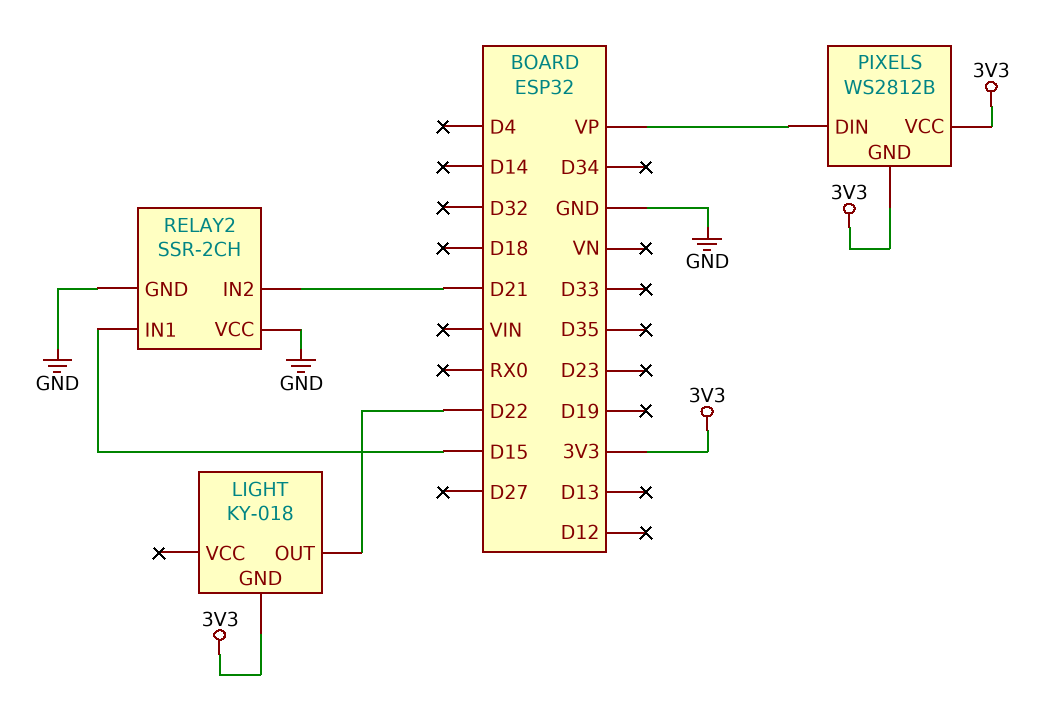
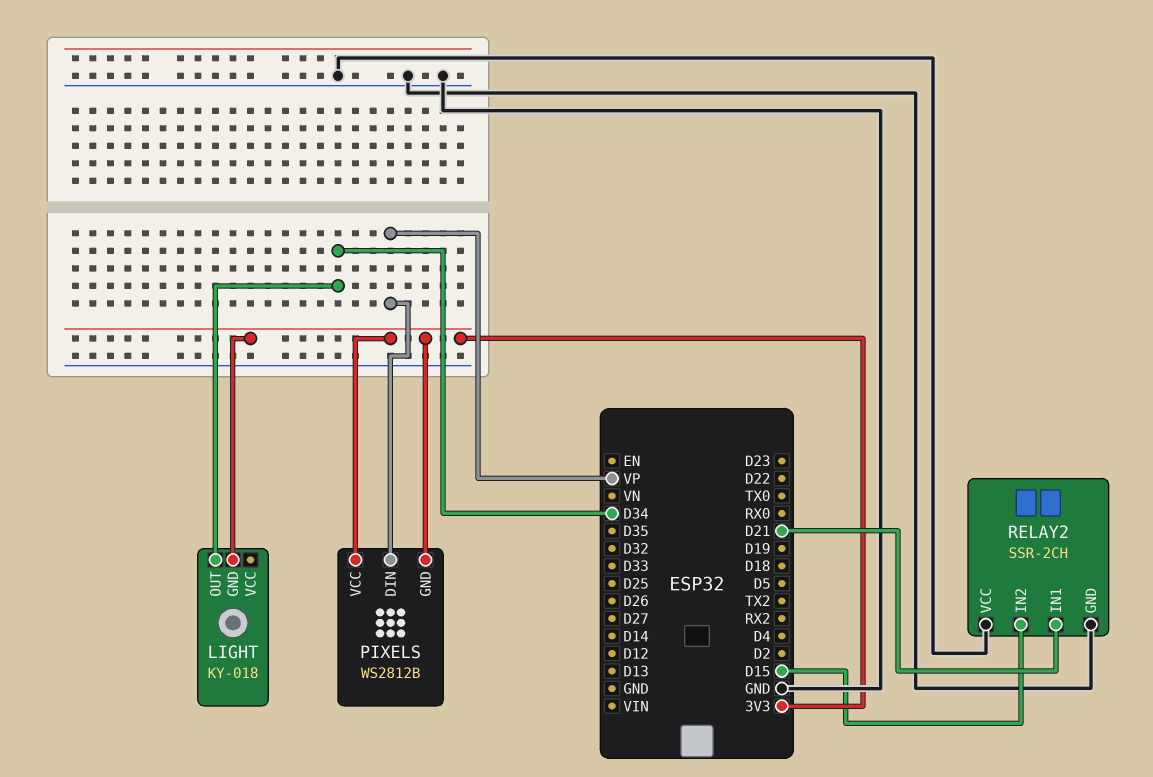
LIGHT pin OUT: D22 -> D34
RELAY2 pin IN1: D15 -> D21
RELAY2 pin IN2: D21 -> D15

